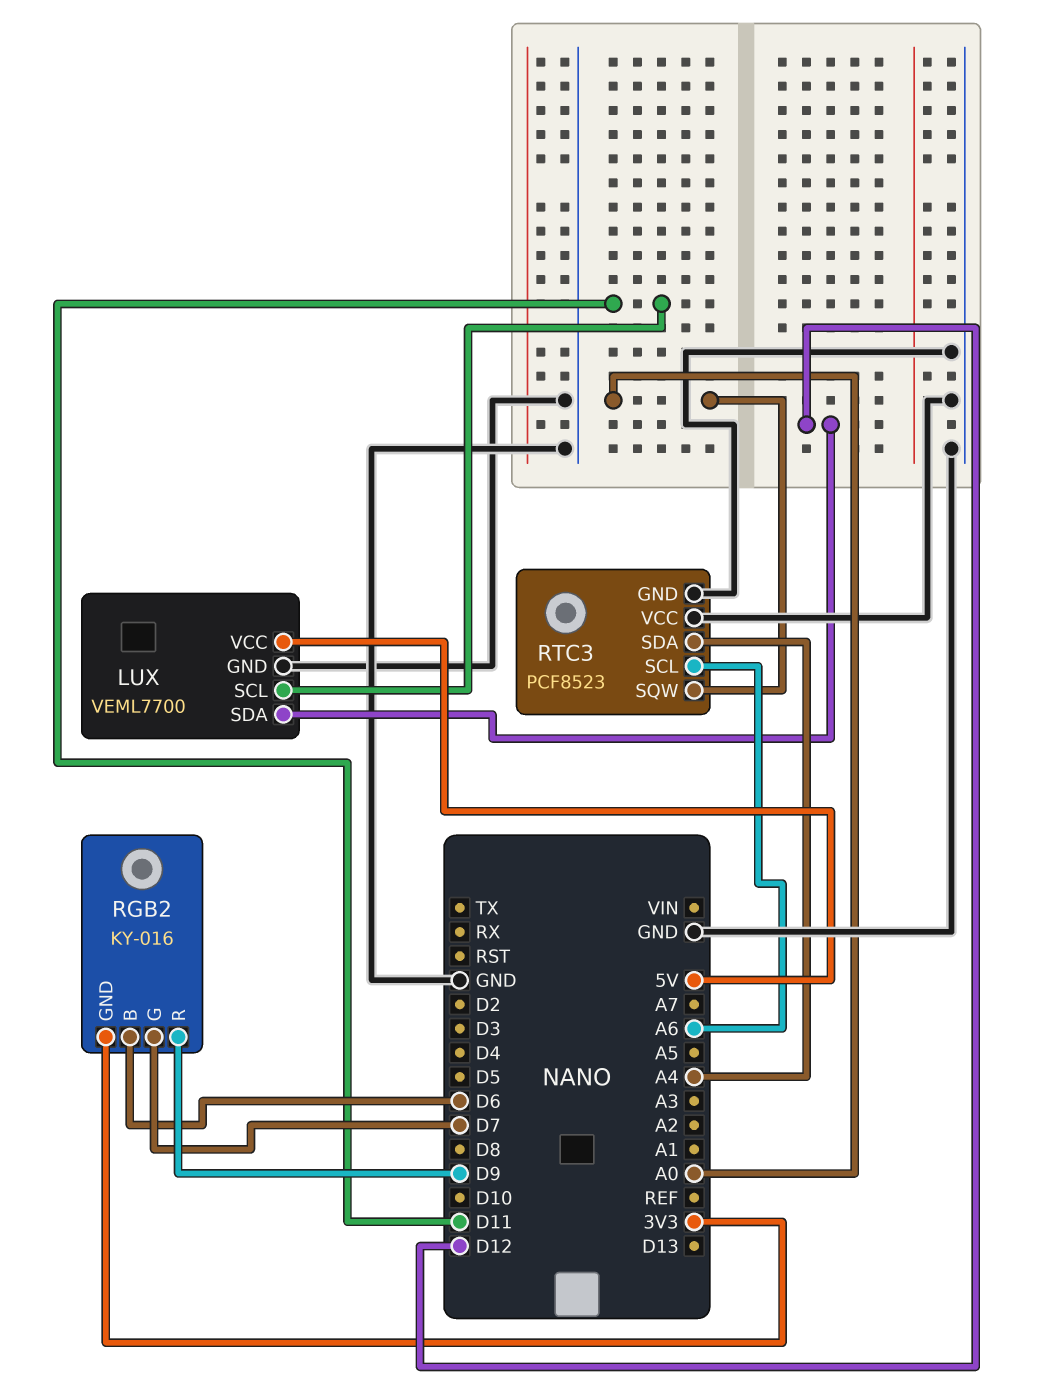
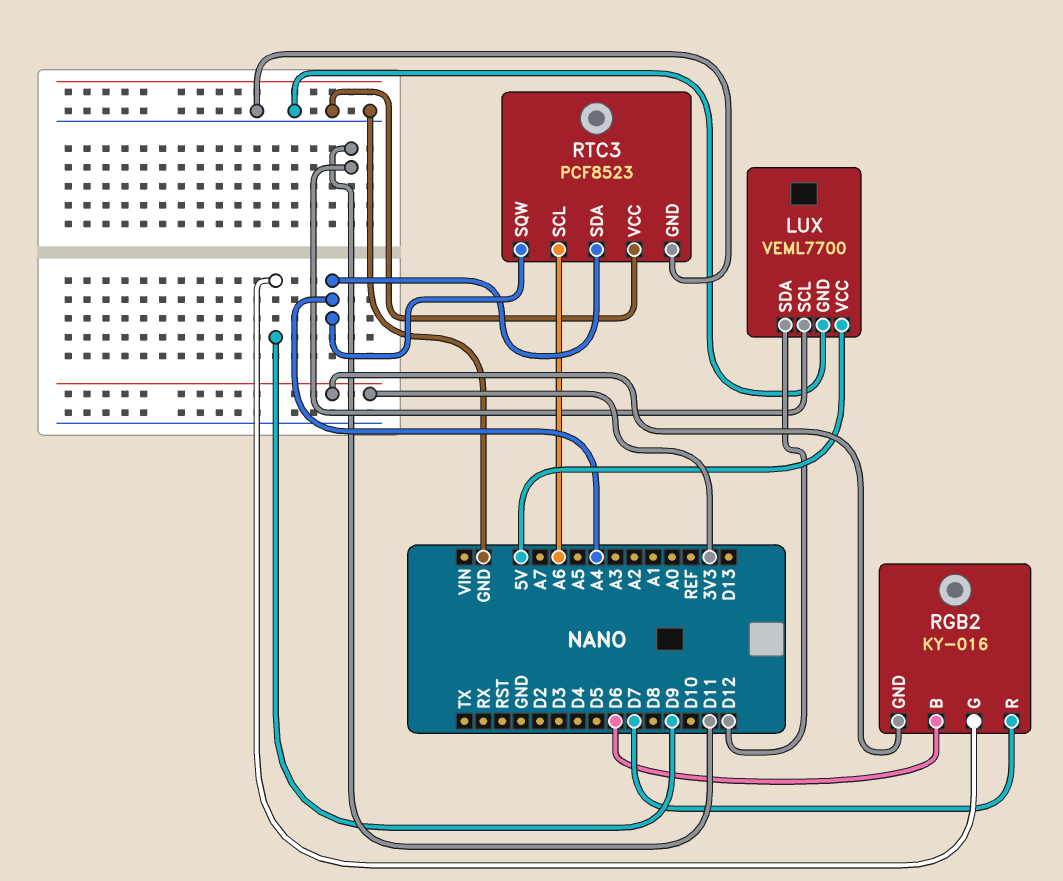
RGB2 pin G: D7 -> D9
RGB2 pin R: D9 -> D7
RTC3 pin SQW: A0 -> A4

